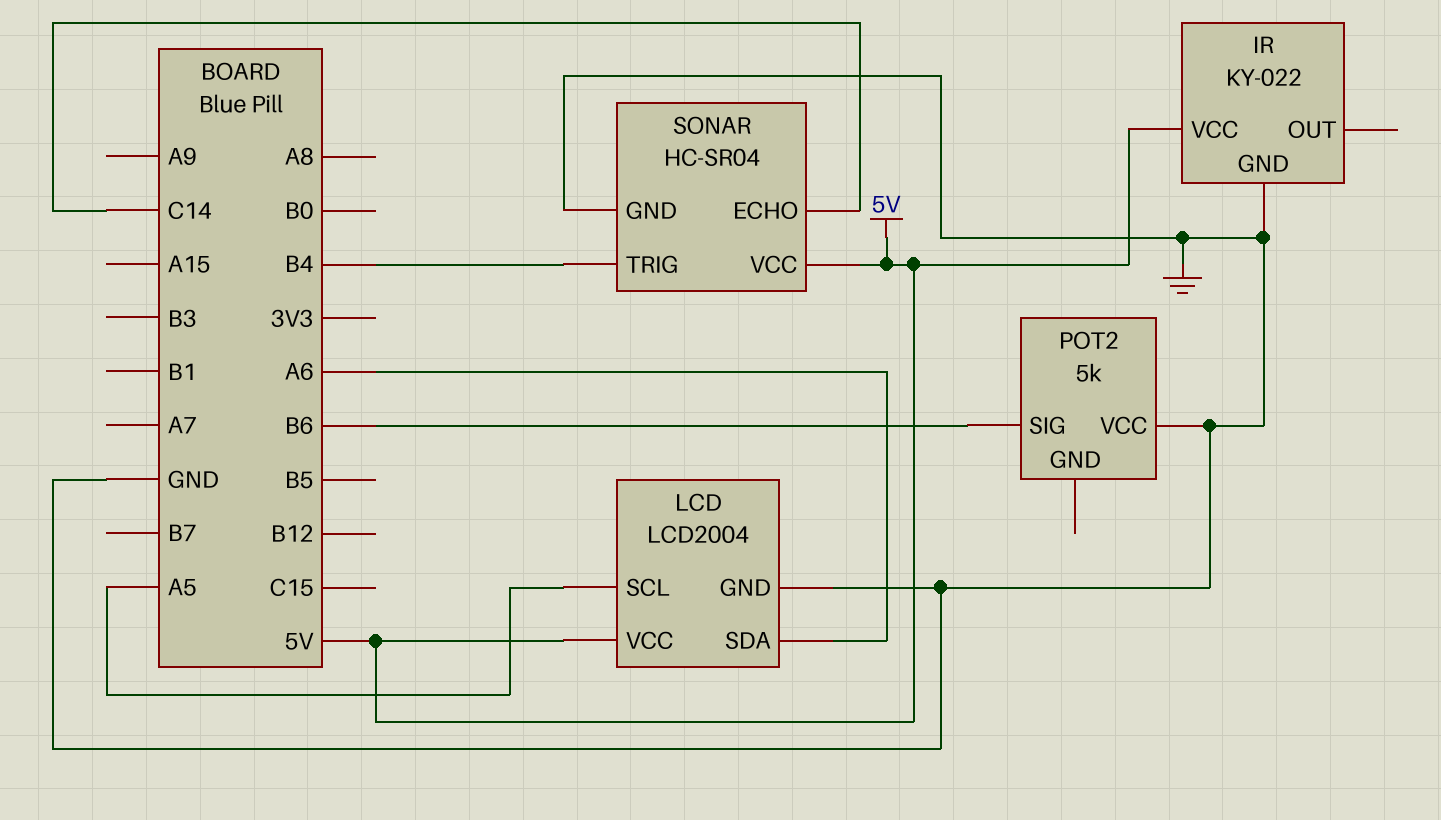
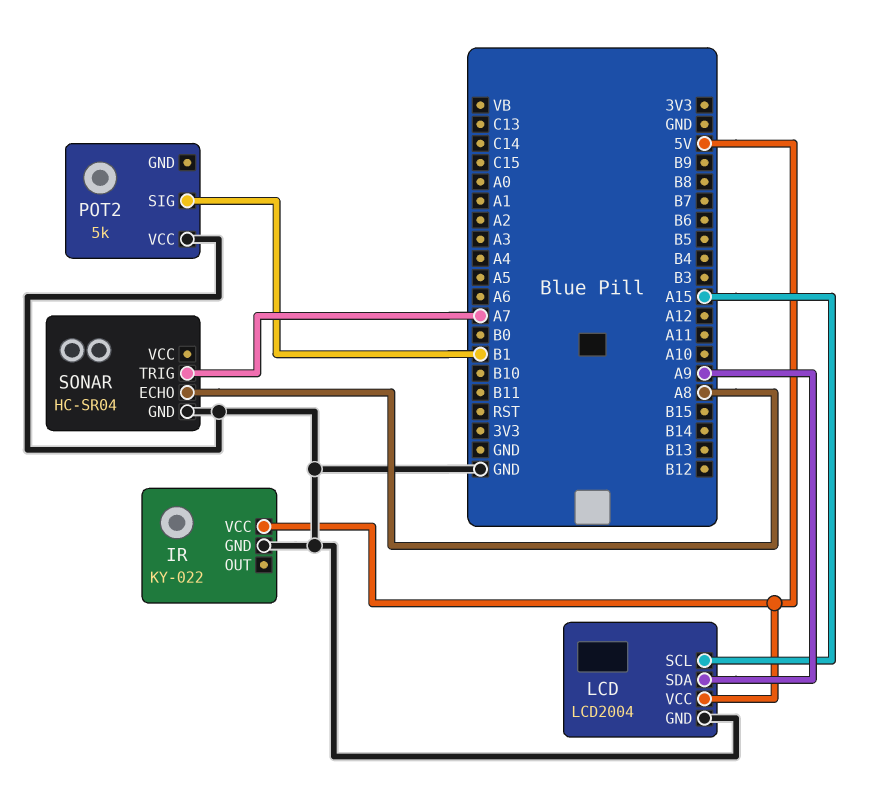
LCD pin SCL: A5 -> A15
LCD pin SDA: A6 -> A9
POT2 pin SIG: B6 -> B1
SONAR pin ECHO: C14 -> A8
SONAR pin TRIG: B4 -> A7
SONAR pin VCC: 5V -> none

